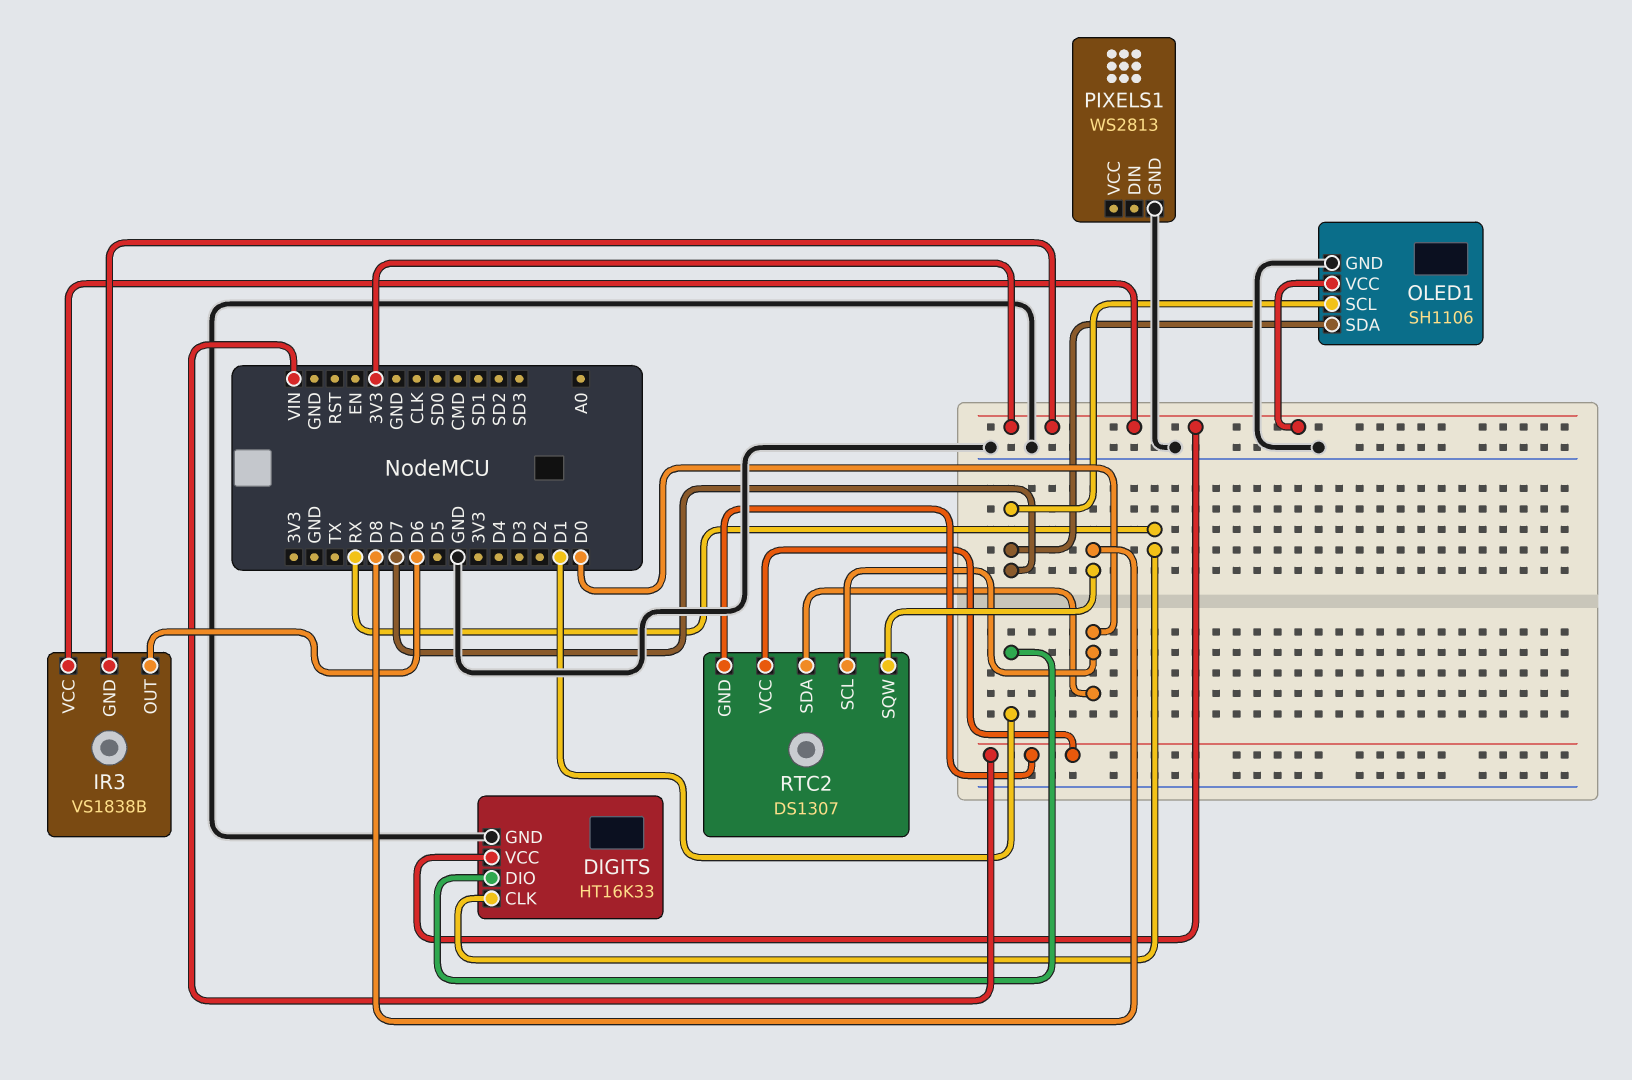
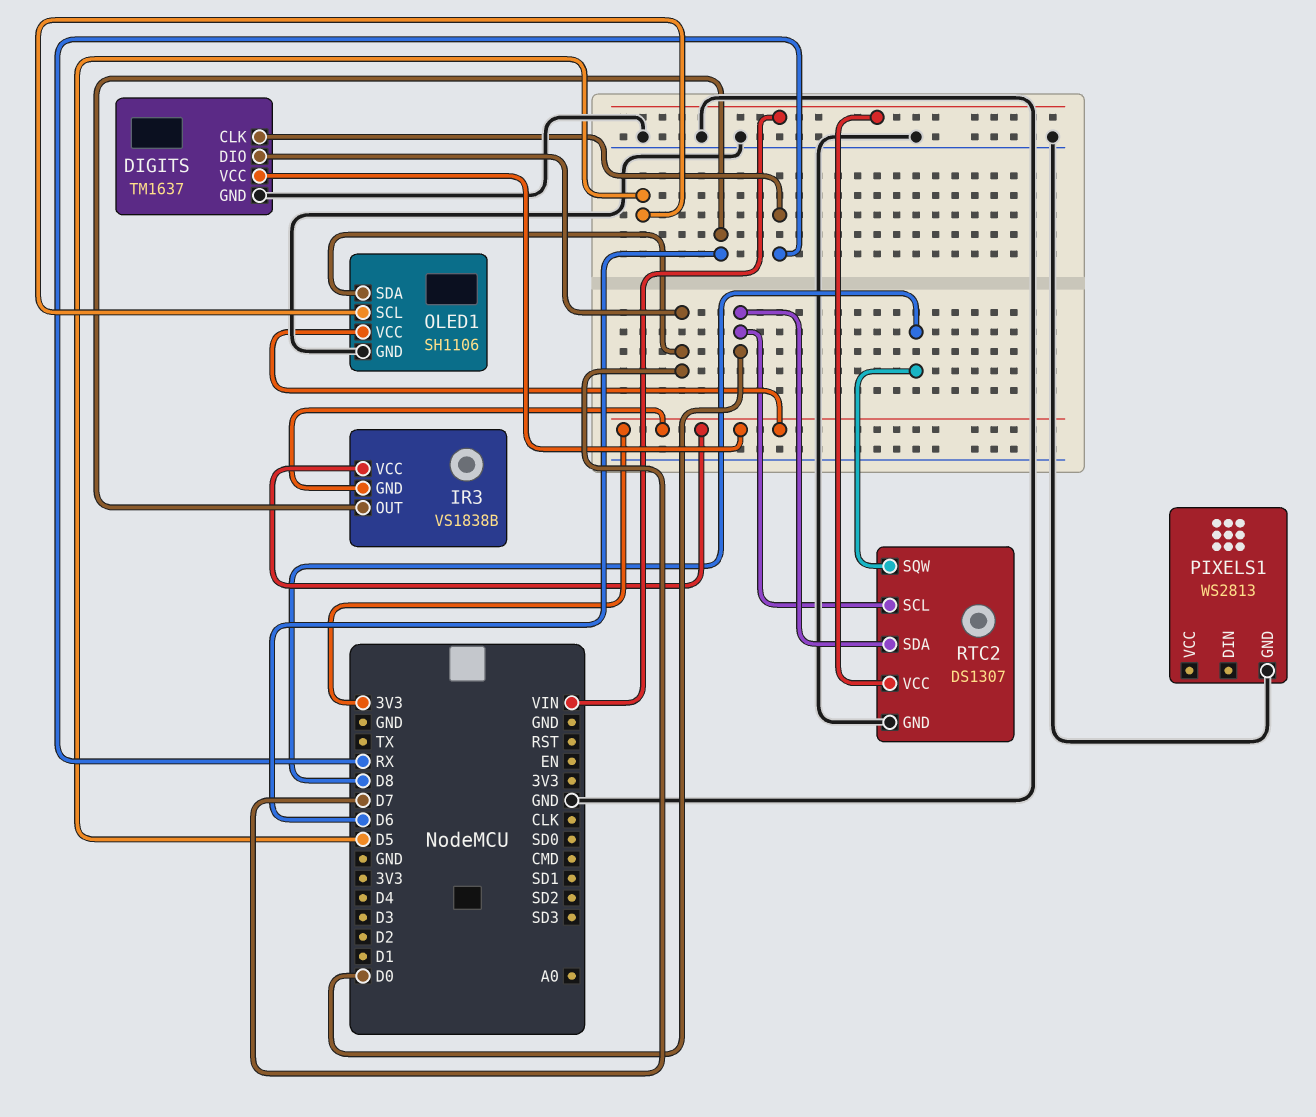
DIGITS: HT16K33 -> TM1637
DIGITS pin DIO: D1 -> D7
OLED1 pin SCL: D7 -> D5
RTC2 pin GND: VIN -> GND

